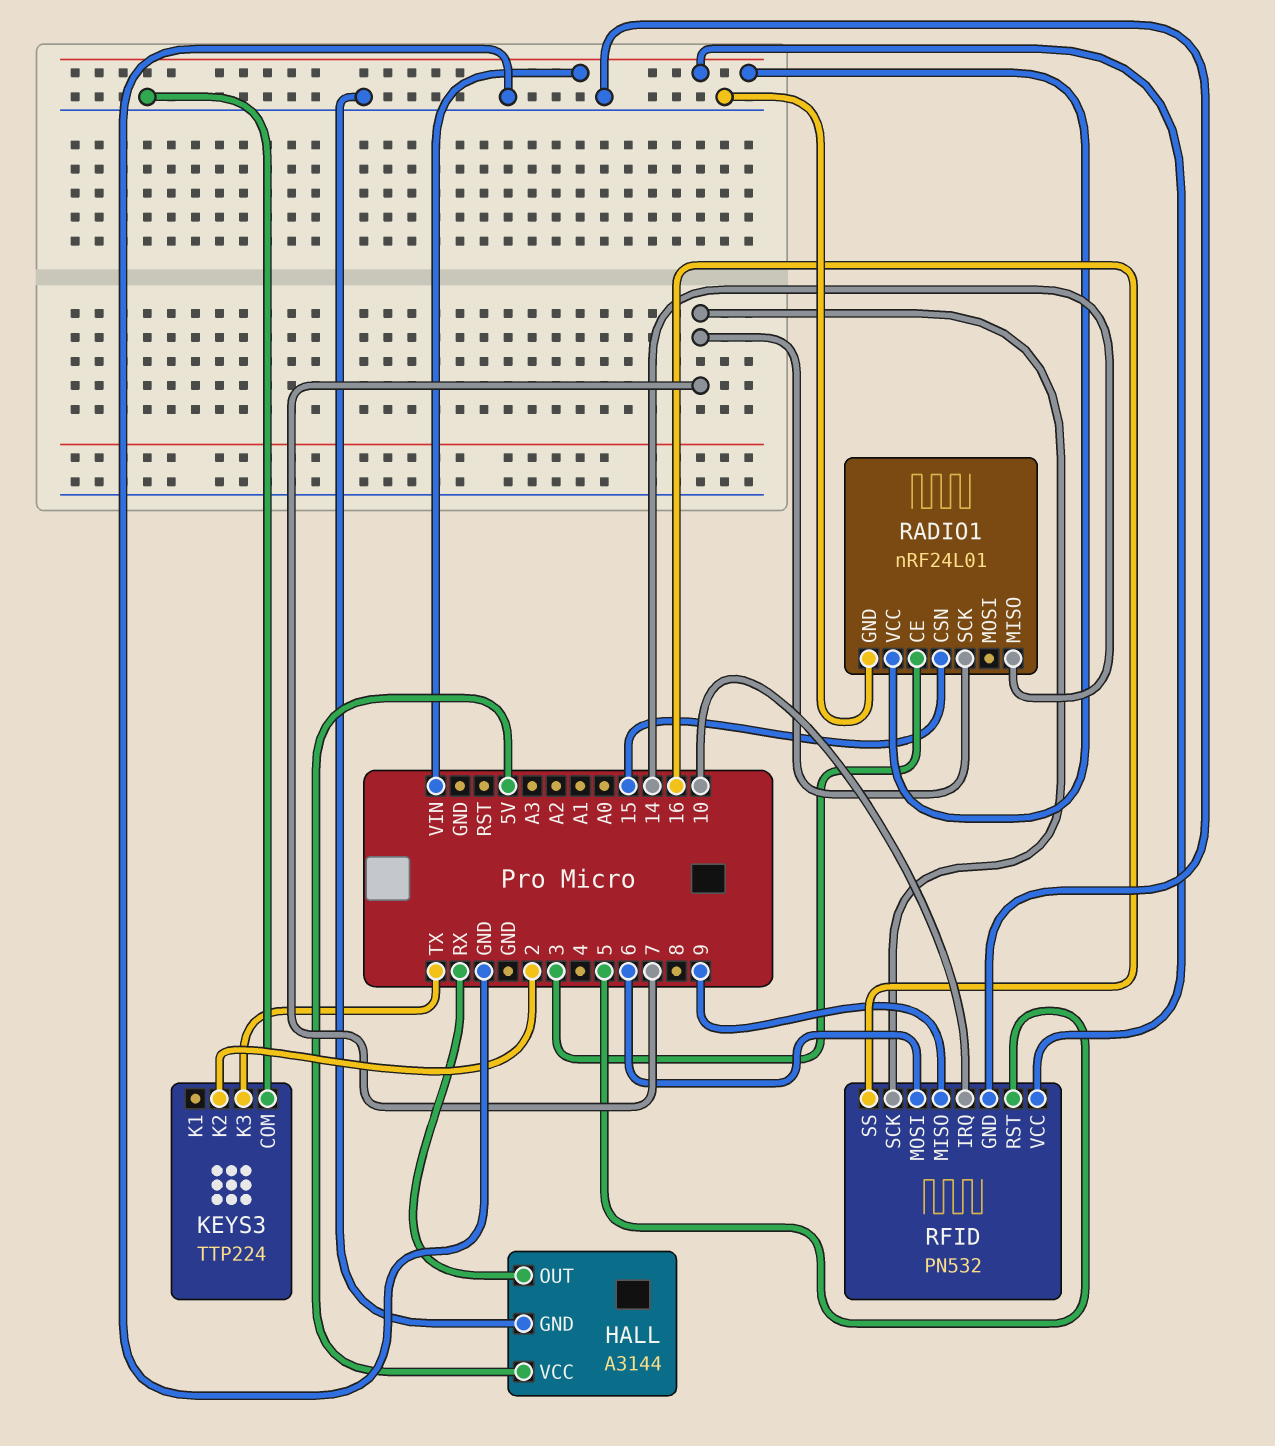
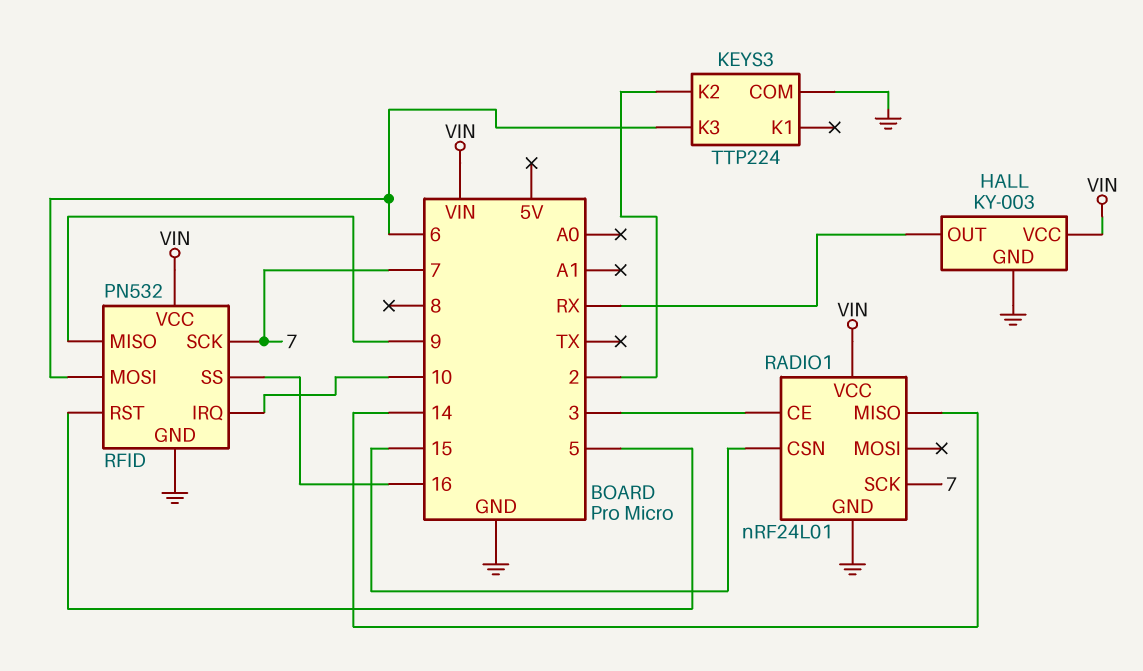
HALL: A3144 -> KY-003
HALL pin VCC: 5V -> VIN
KEYS3 pin K3: TX -> 6

